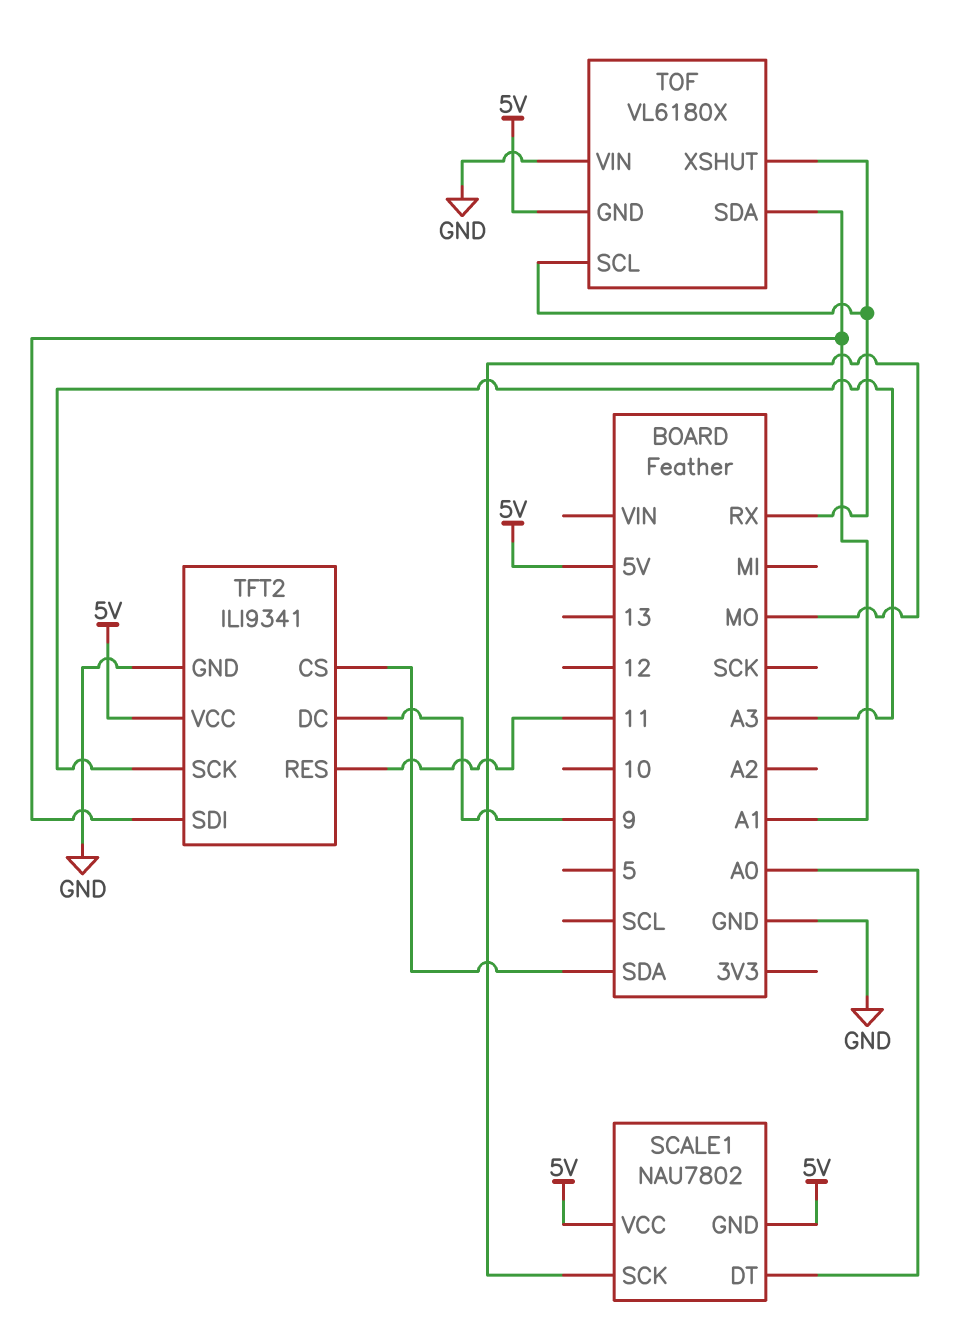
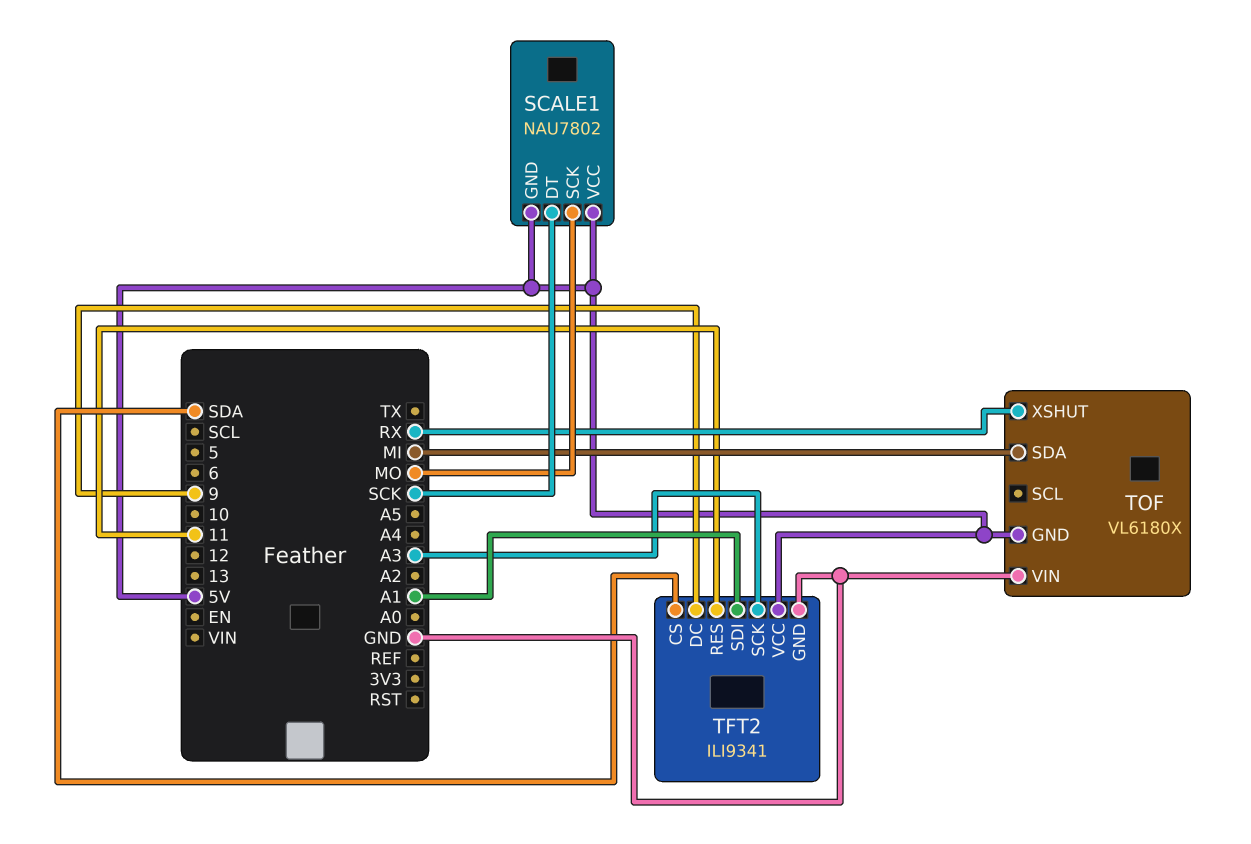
SCALE1 pin DT: A0 -> SCK
TOF pin SCL: RX -> none
TOF pin SDA: A1 -> MI

